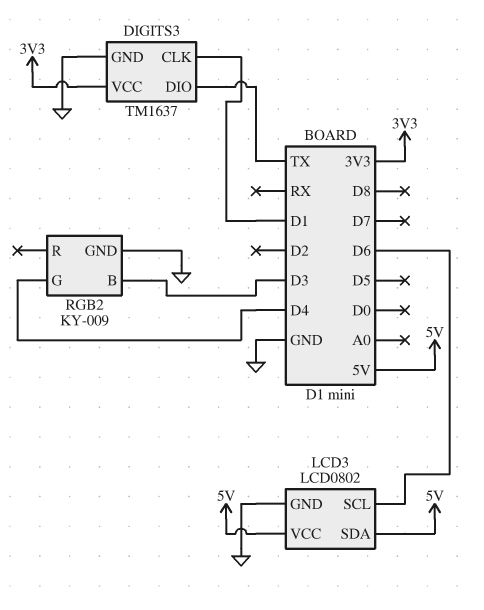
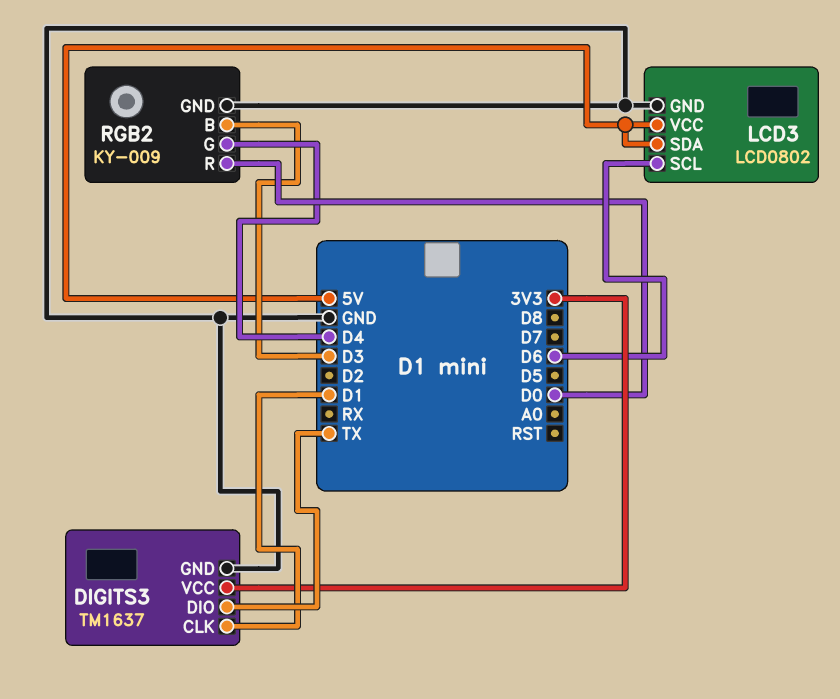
RGB2 pin R: none -> D0

